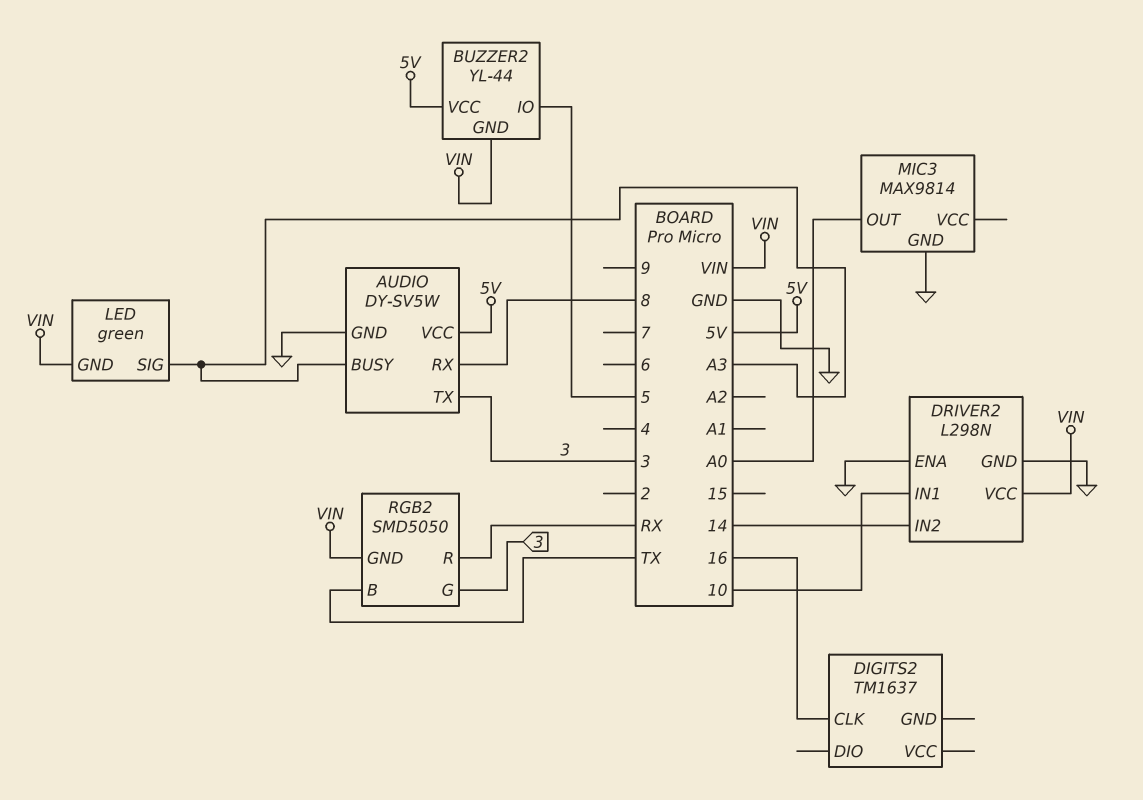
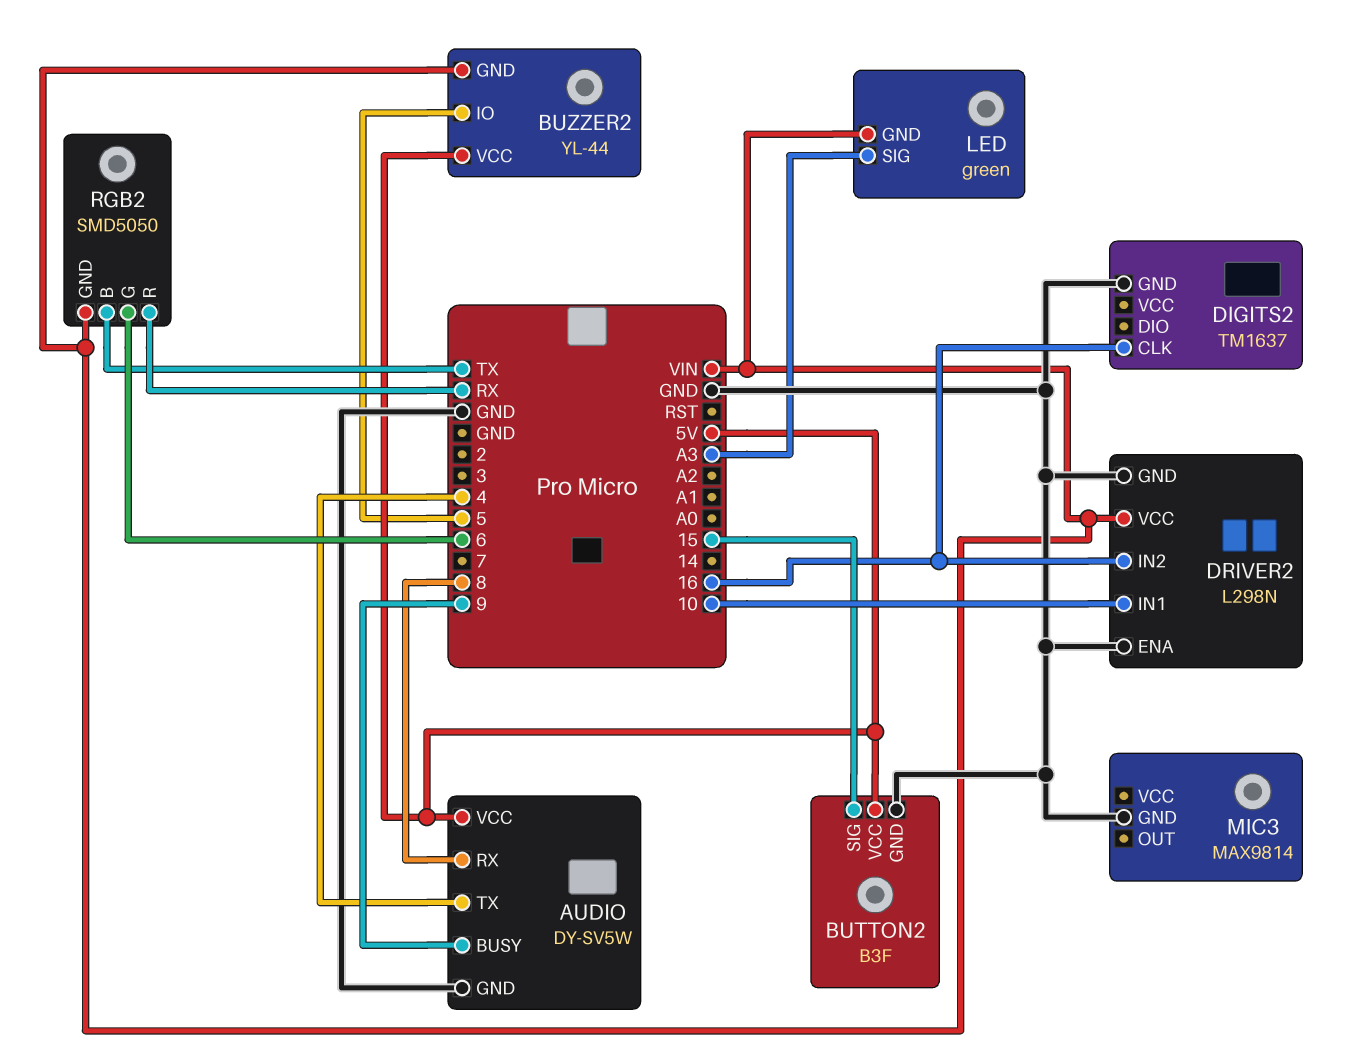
AUDIO pin BUSY: A3 -> 9
AUDIO pin TX: 3 -> 4
BUTTON2: none -> B3F
BUTTON2 pin GND: none -> GND
BUTTON2 pin SIG: none -> 15
BUTTON2 pin VCC: none -> 5V
DIGITS2 pin GND: none -> GND
DRIVER2 pin IN2: 14 -> 16
MIC3 pin OUT: A0 -> none
RGB2 pin G: 3 -> 6

